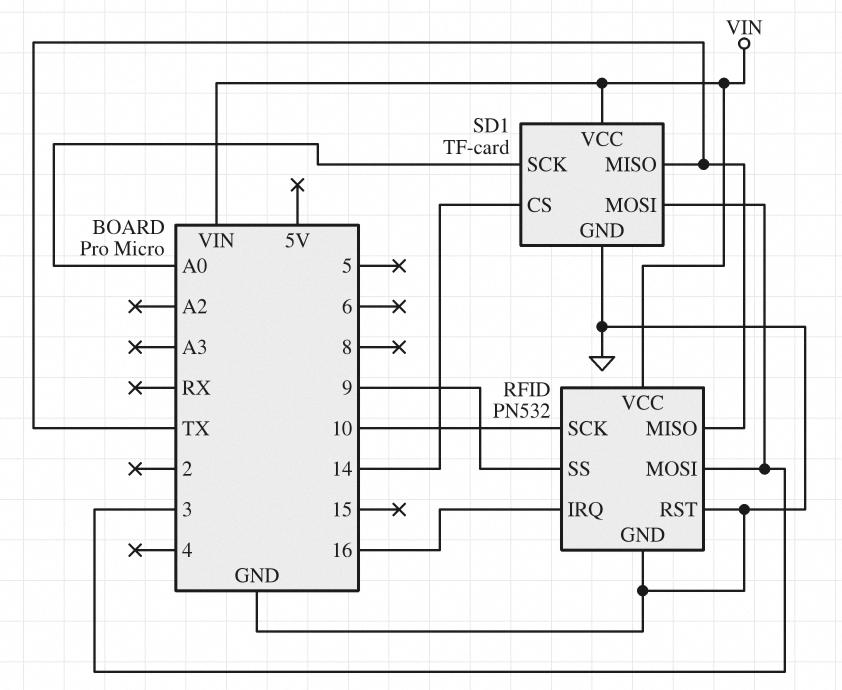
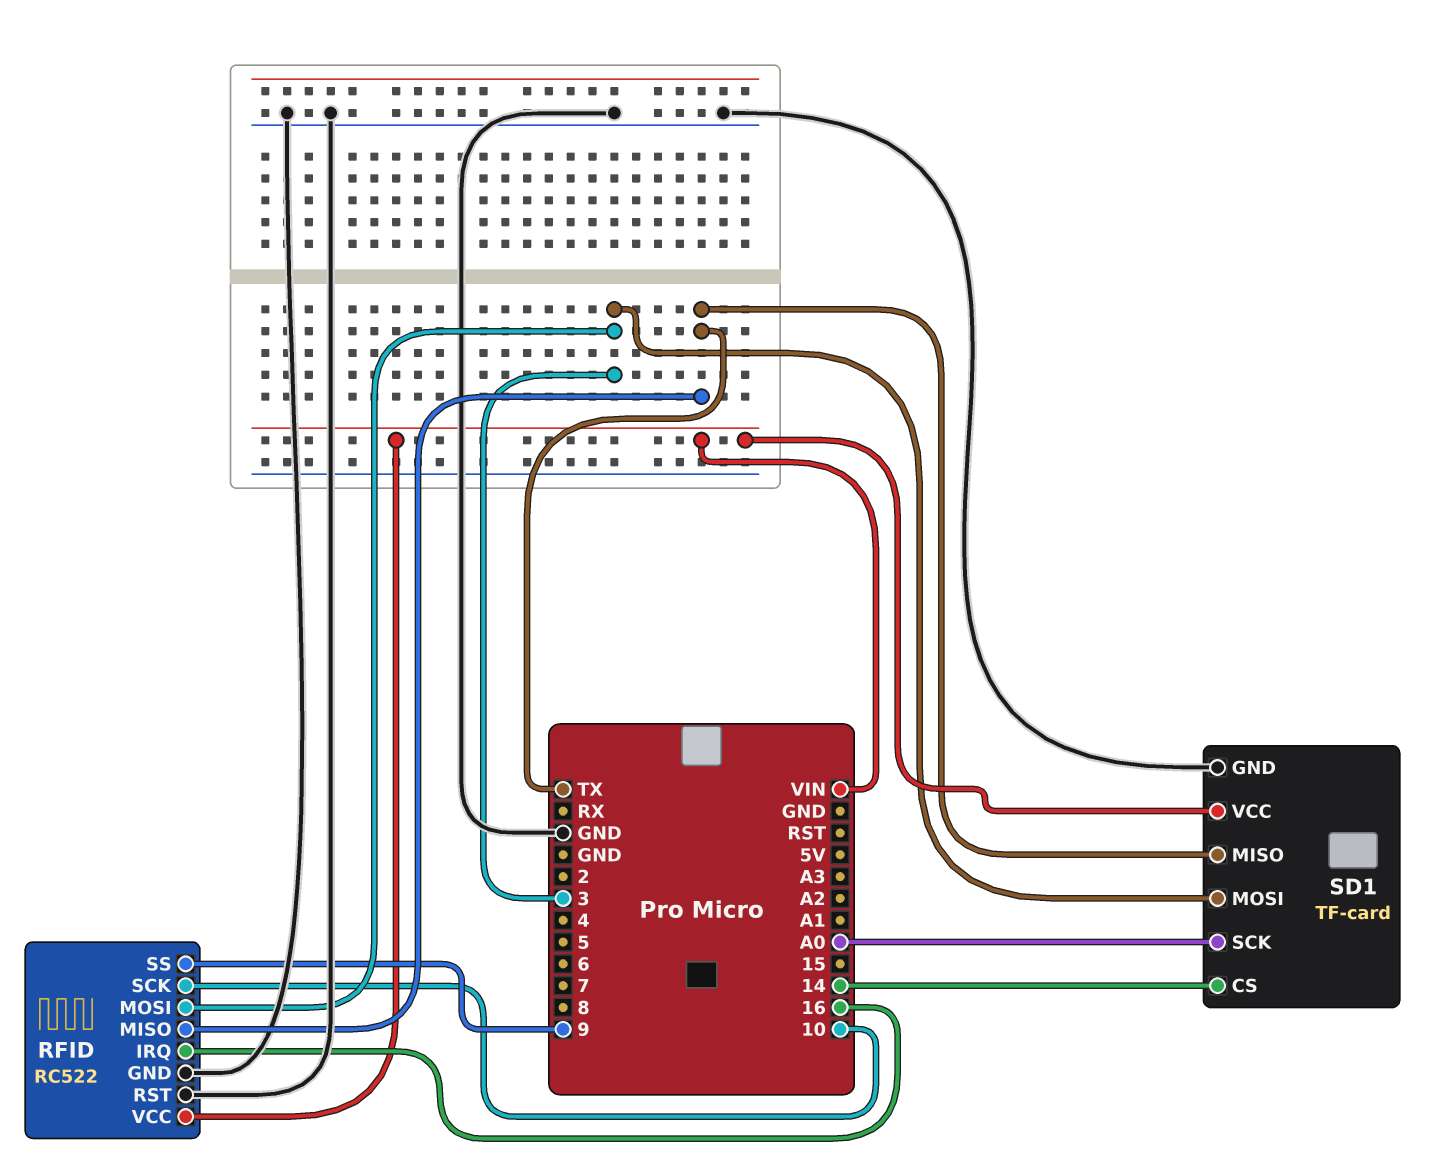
RFID: PN532 -> RC522

